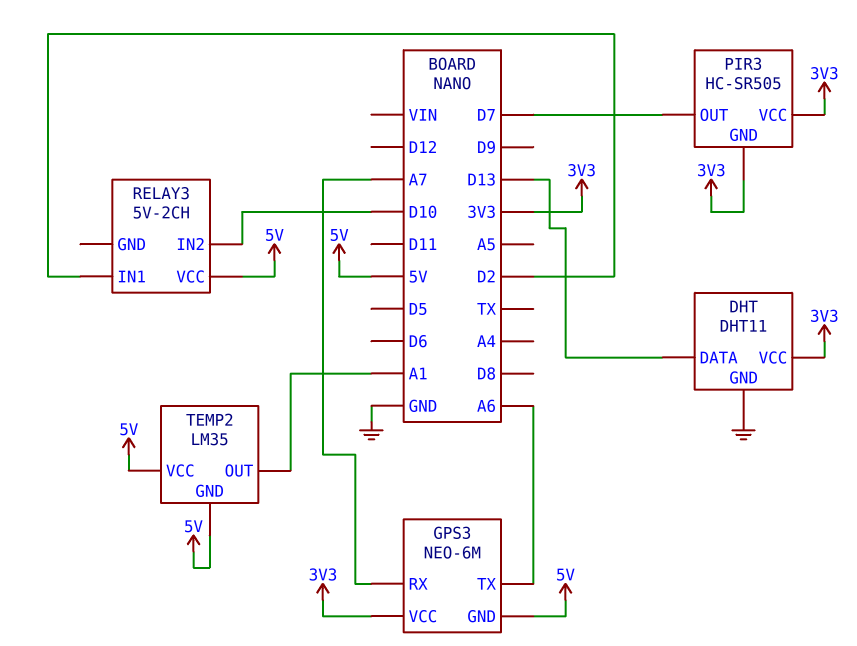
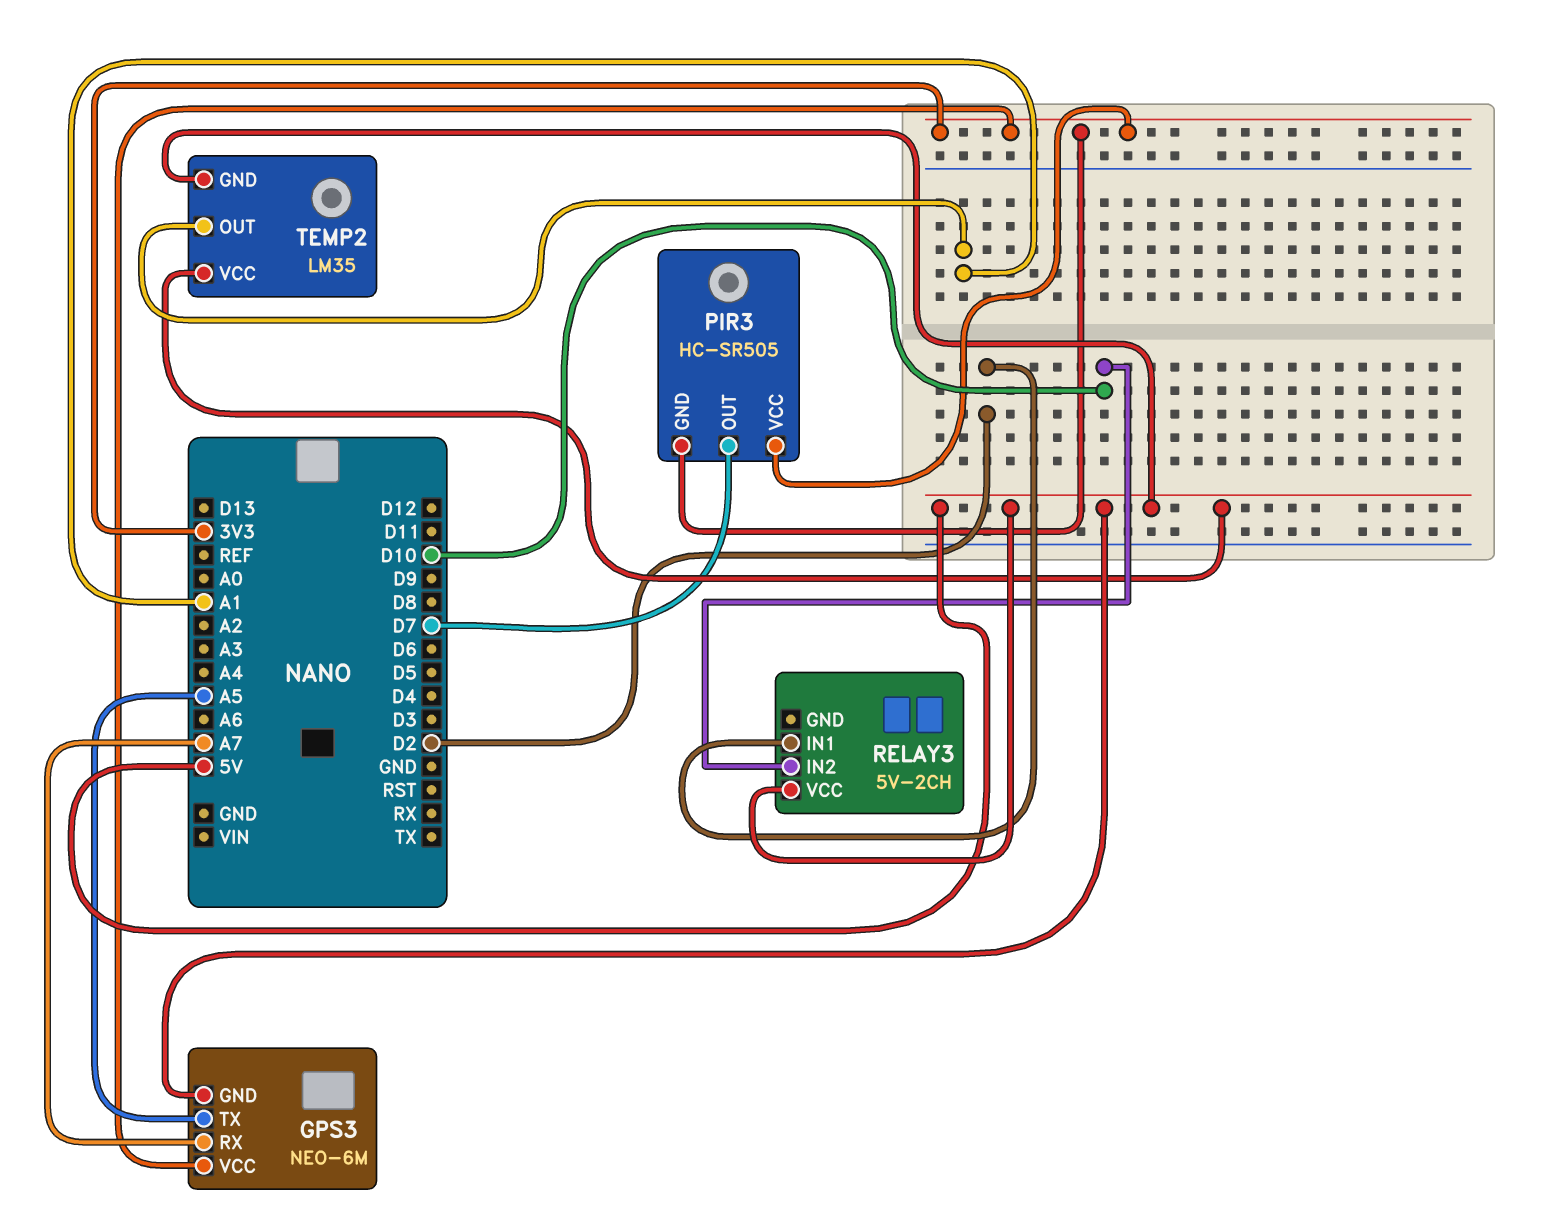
DHT: DHT11 -> none
DHT pin DATA: D13 -> none
DHT pin GND: GND -> none
DHT pin VCC: 3V3 -> none
GPS3 pin TX: A6 -> A5

